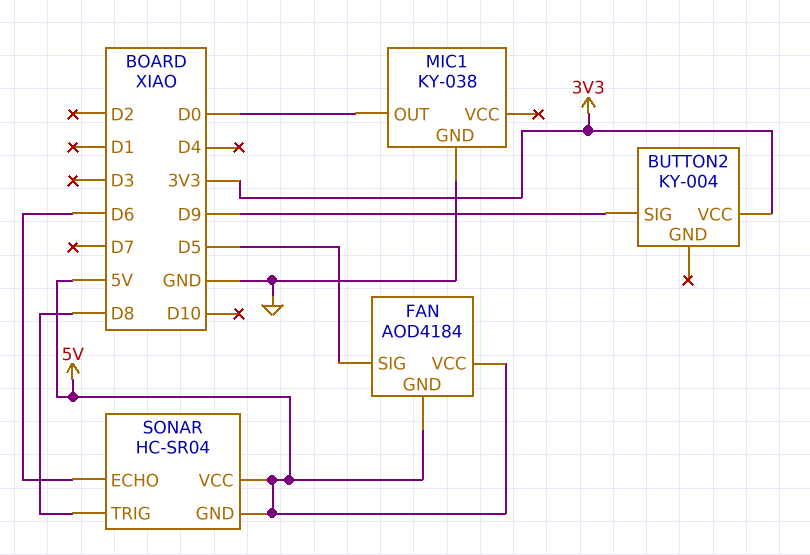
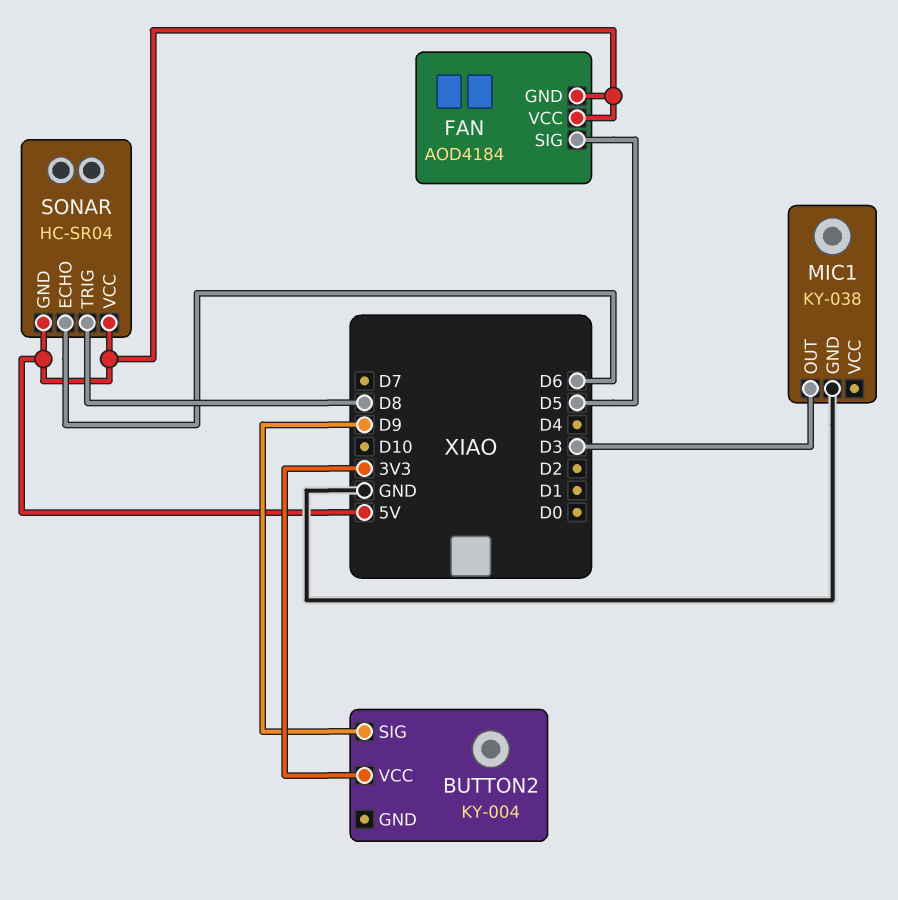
MIC1 pin OUT: D0 -> D3

